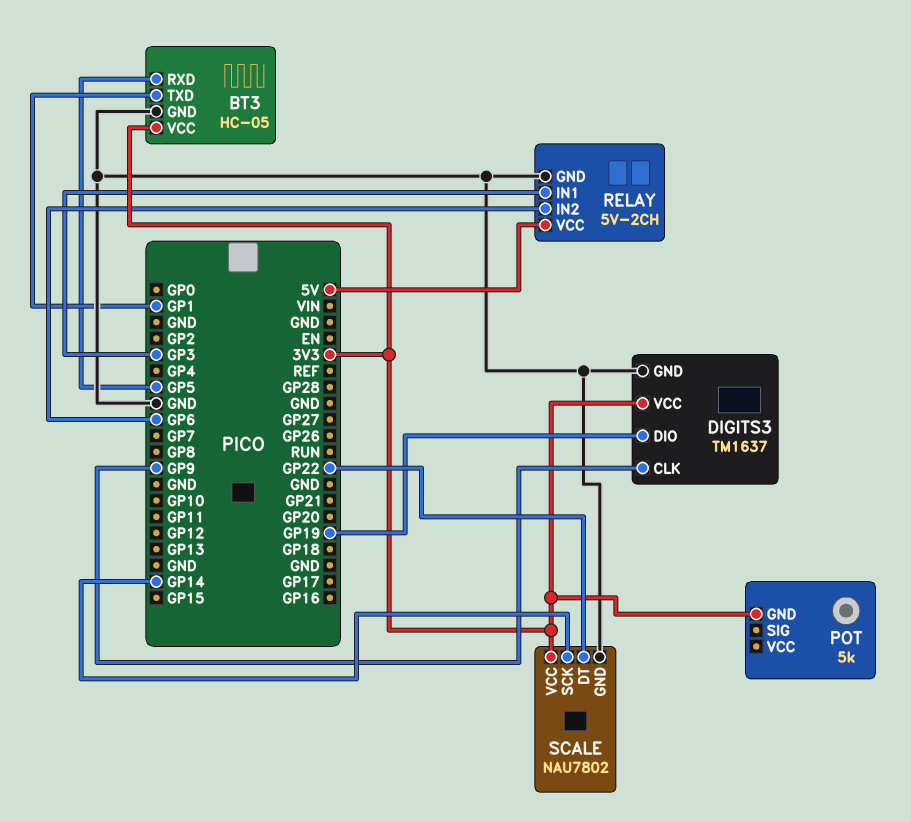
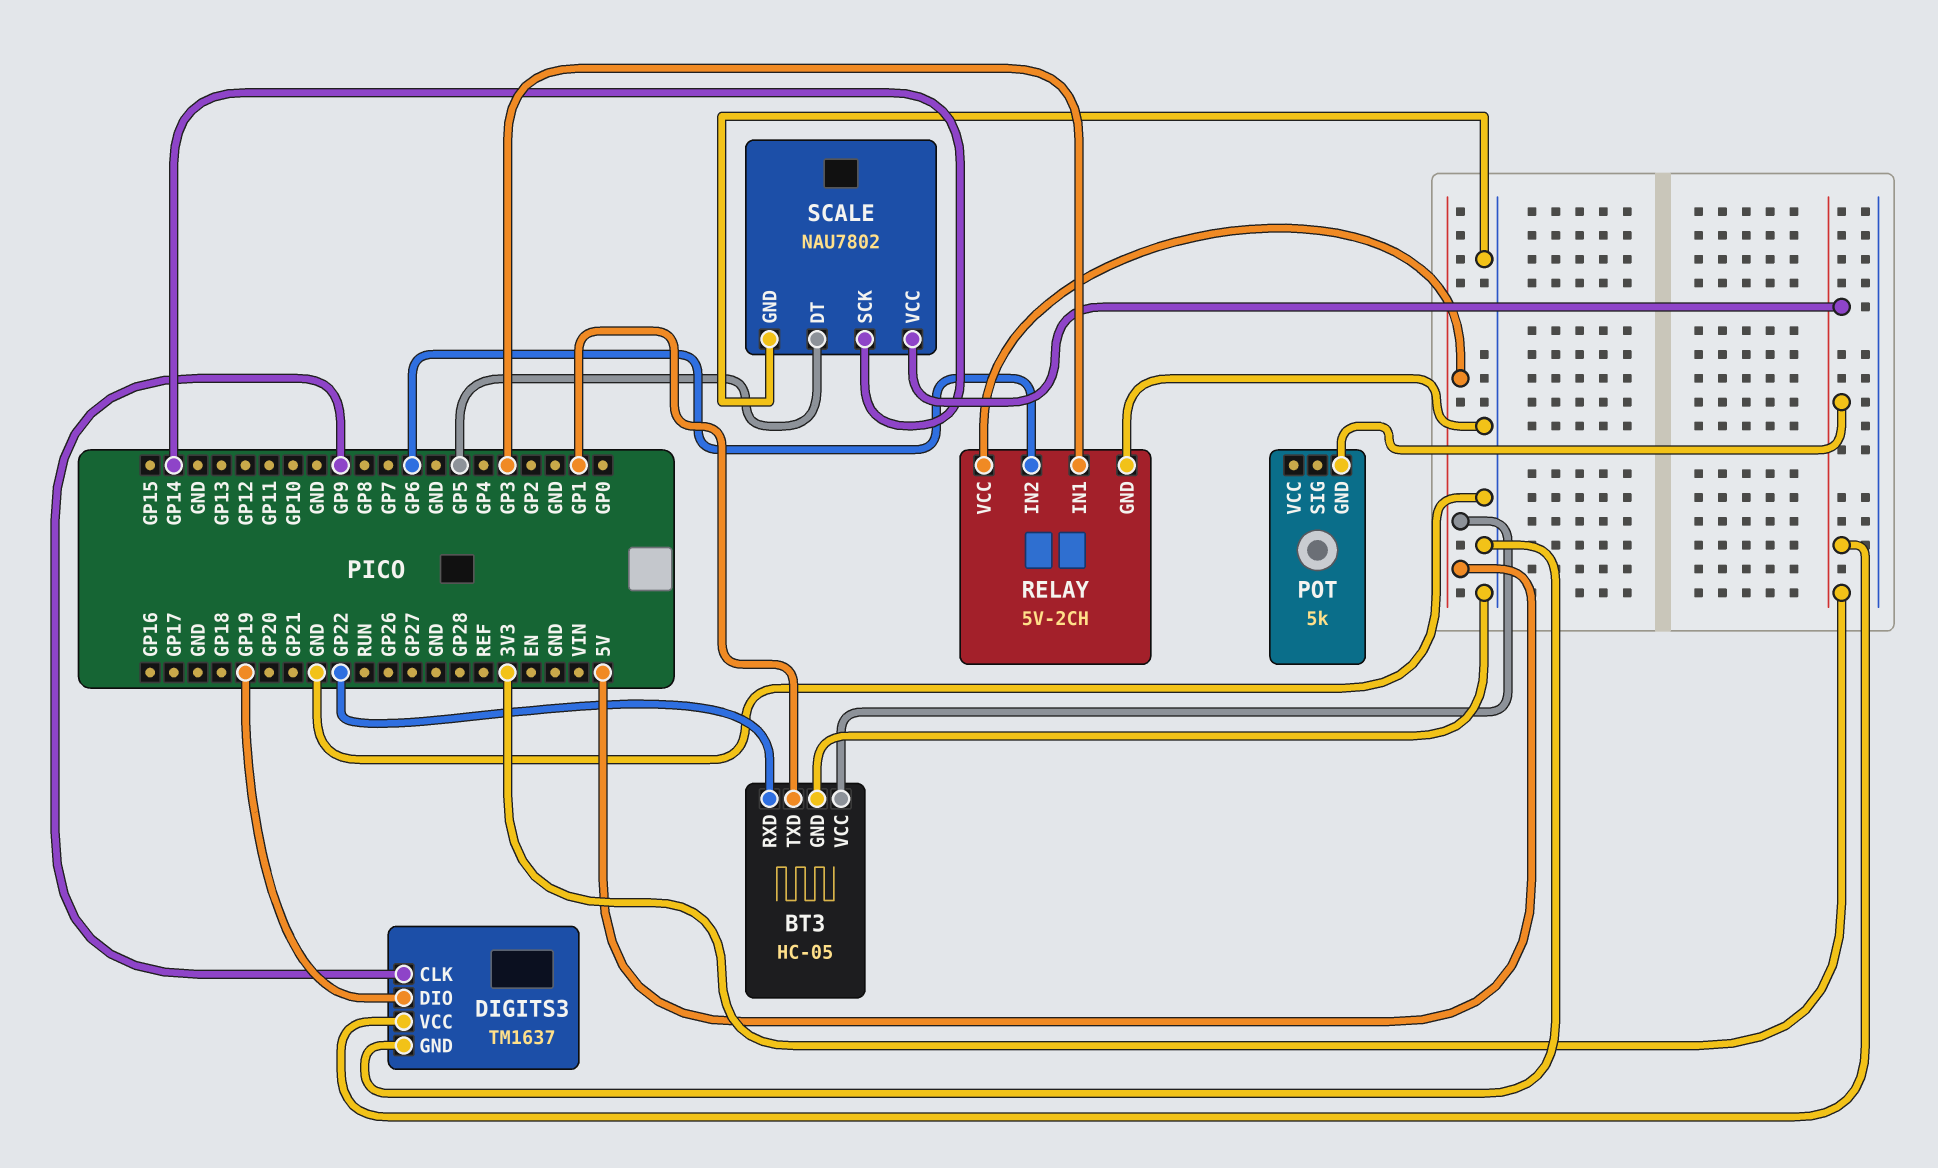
BT3 pin RXD: GP5 -> GP22
BT3 pin VCC: 3V3 -> 5V
SCALE pin DT: GP22 -> GP5

